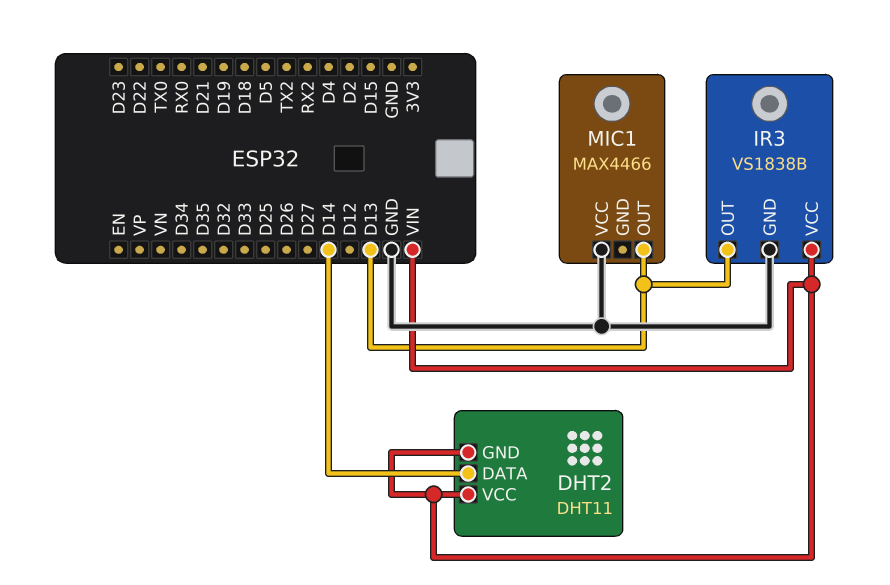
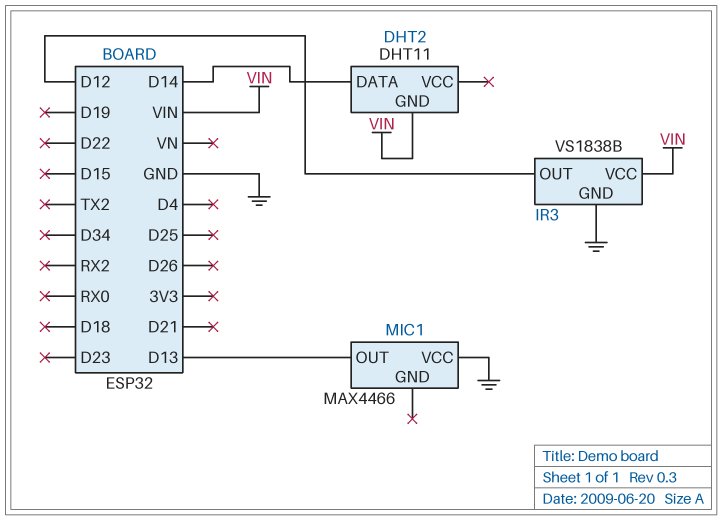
DHT2 pin VCC: VIN -> none
IR3 pin OUT: D13 -> D12

